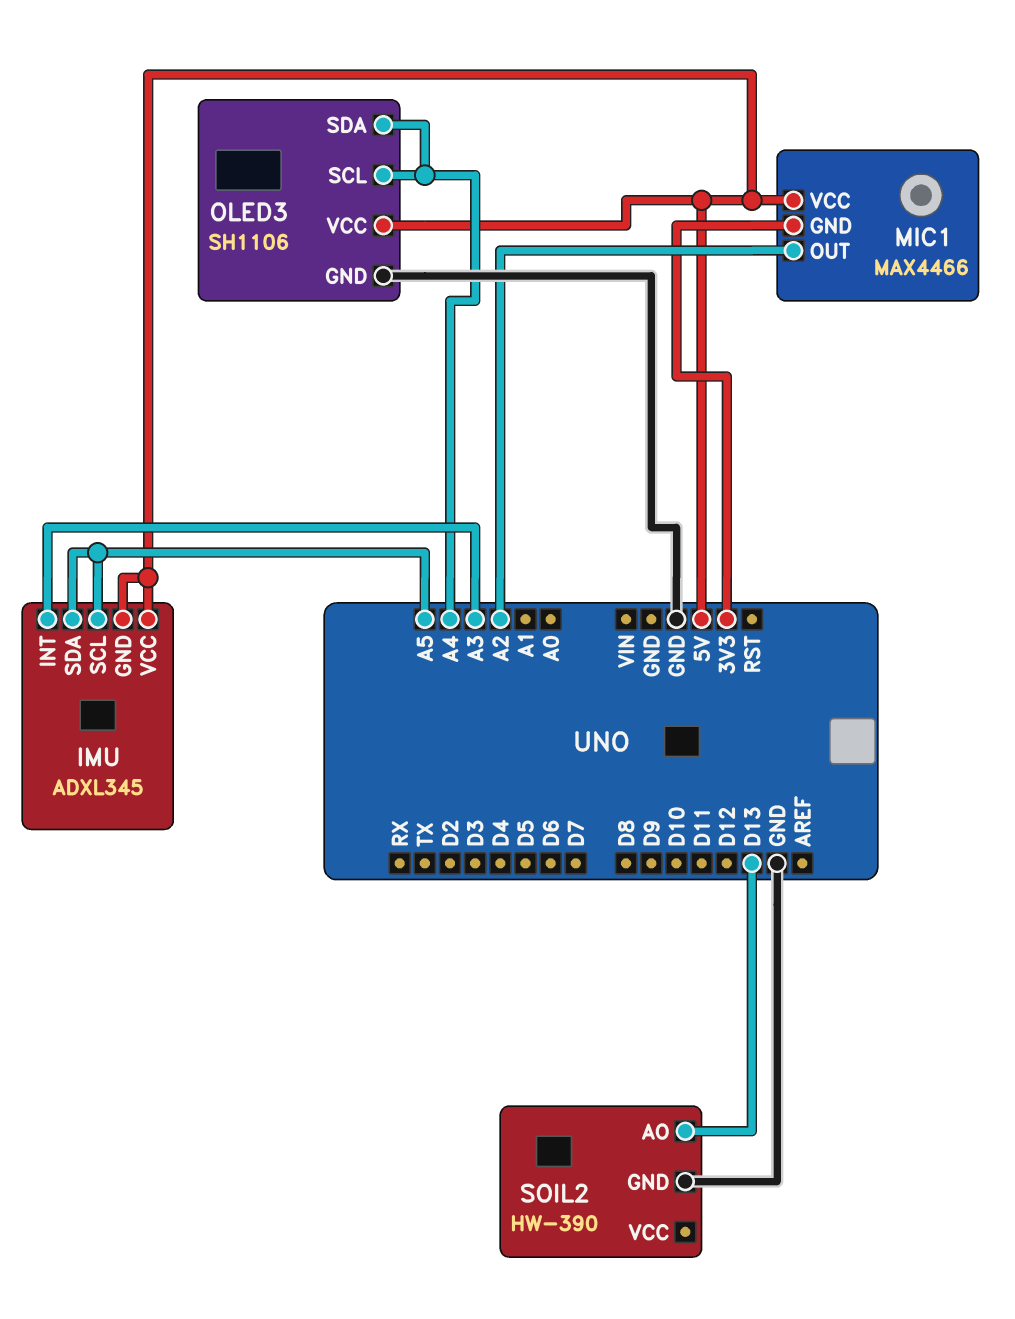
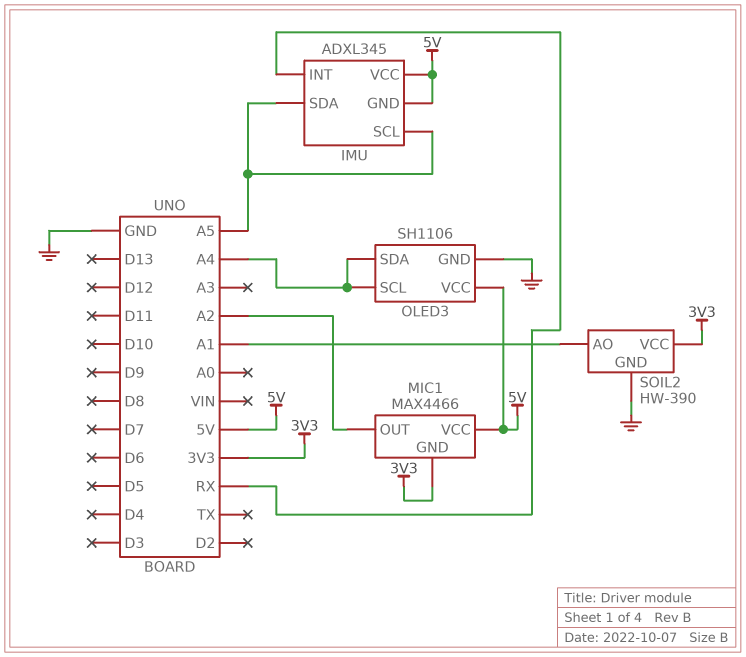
IMU pin INT: A3 -> RX
SOIL2 pin AO: D13 -> A1
SOIL2 pin VCC: none -> 3V3

